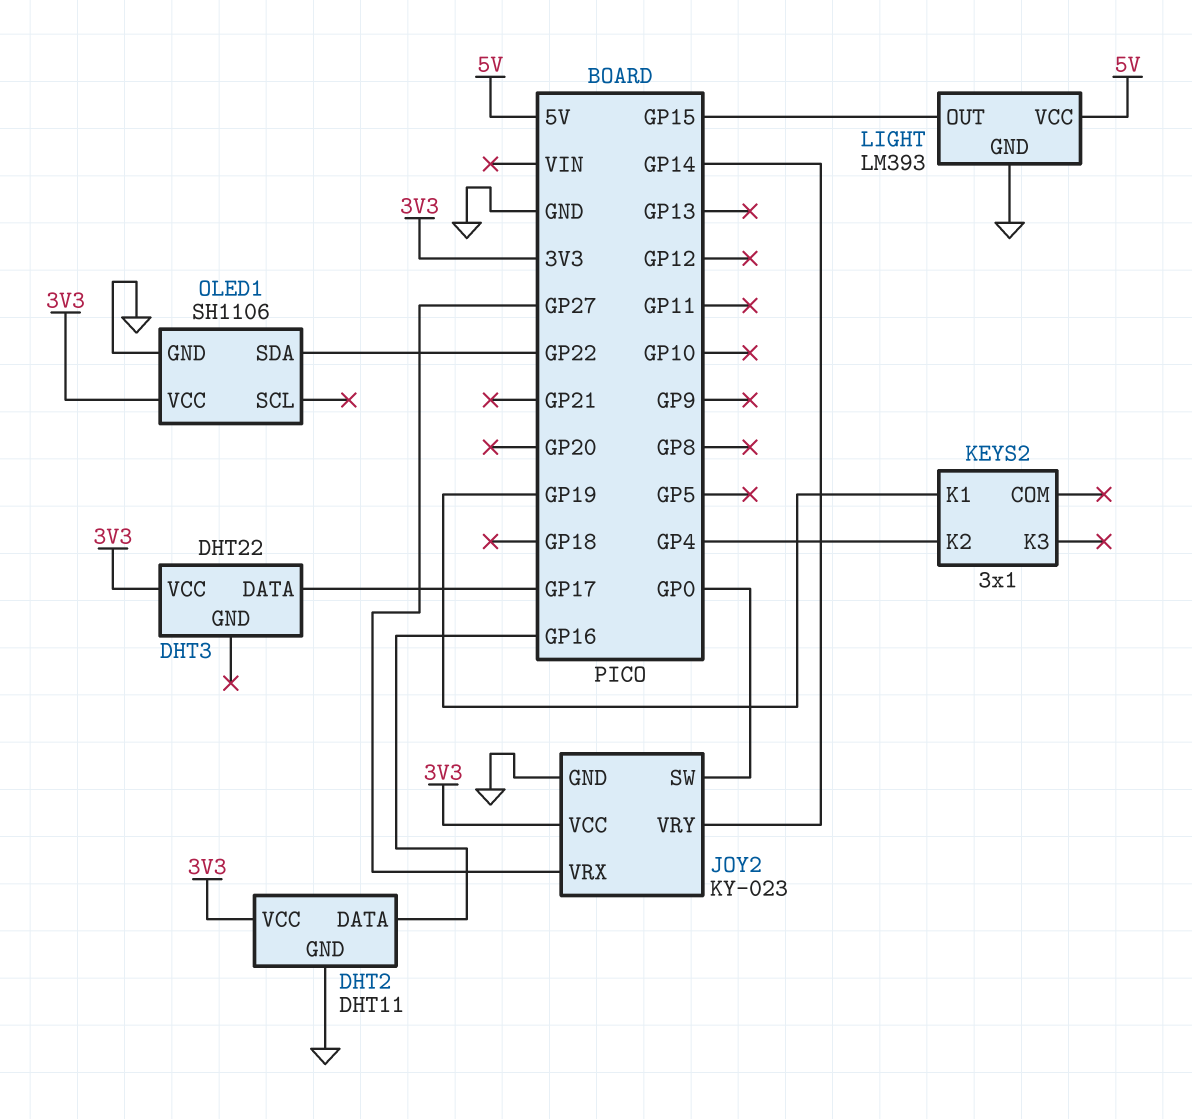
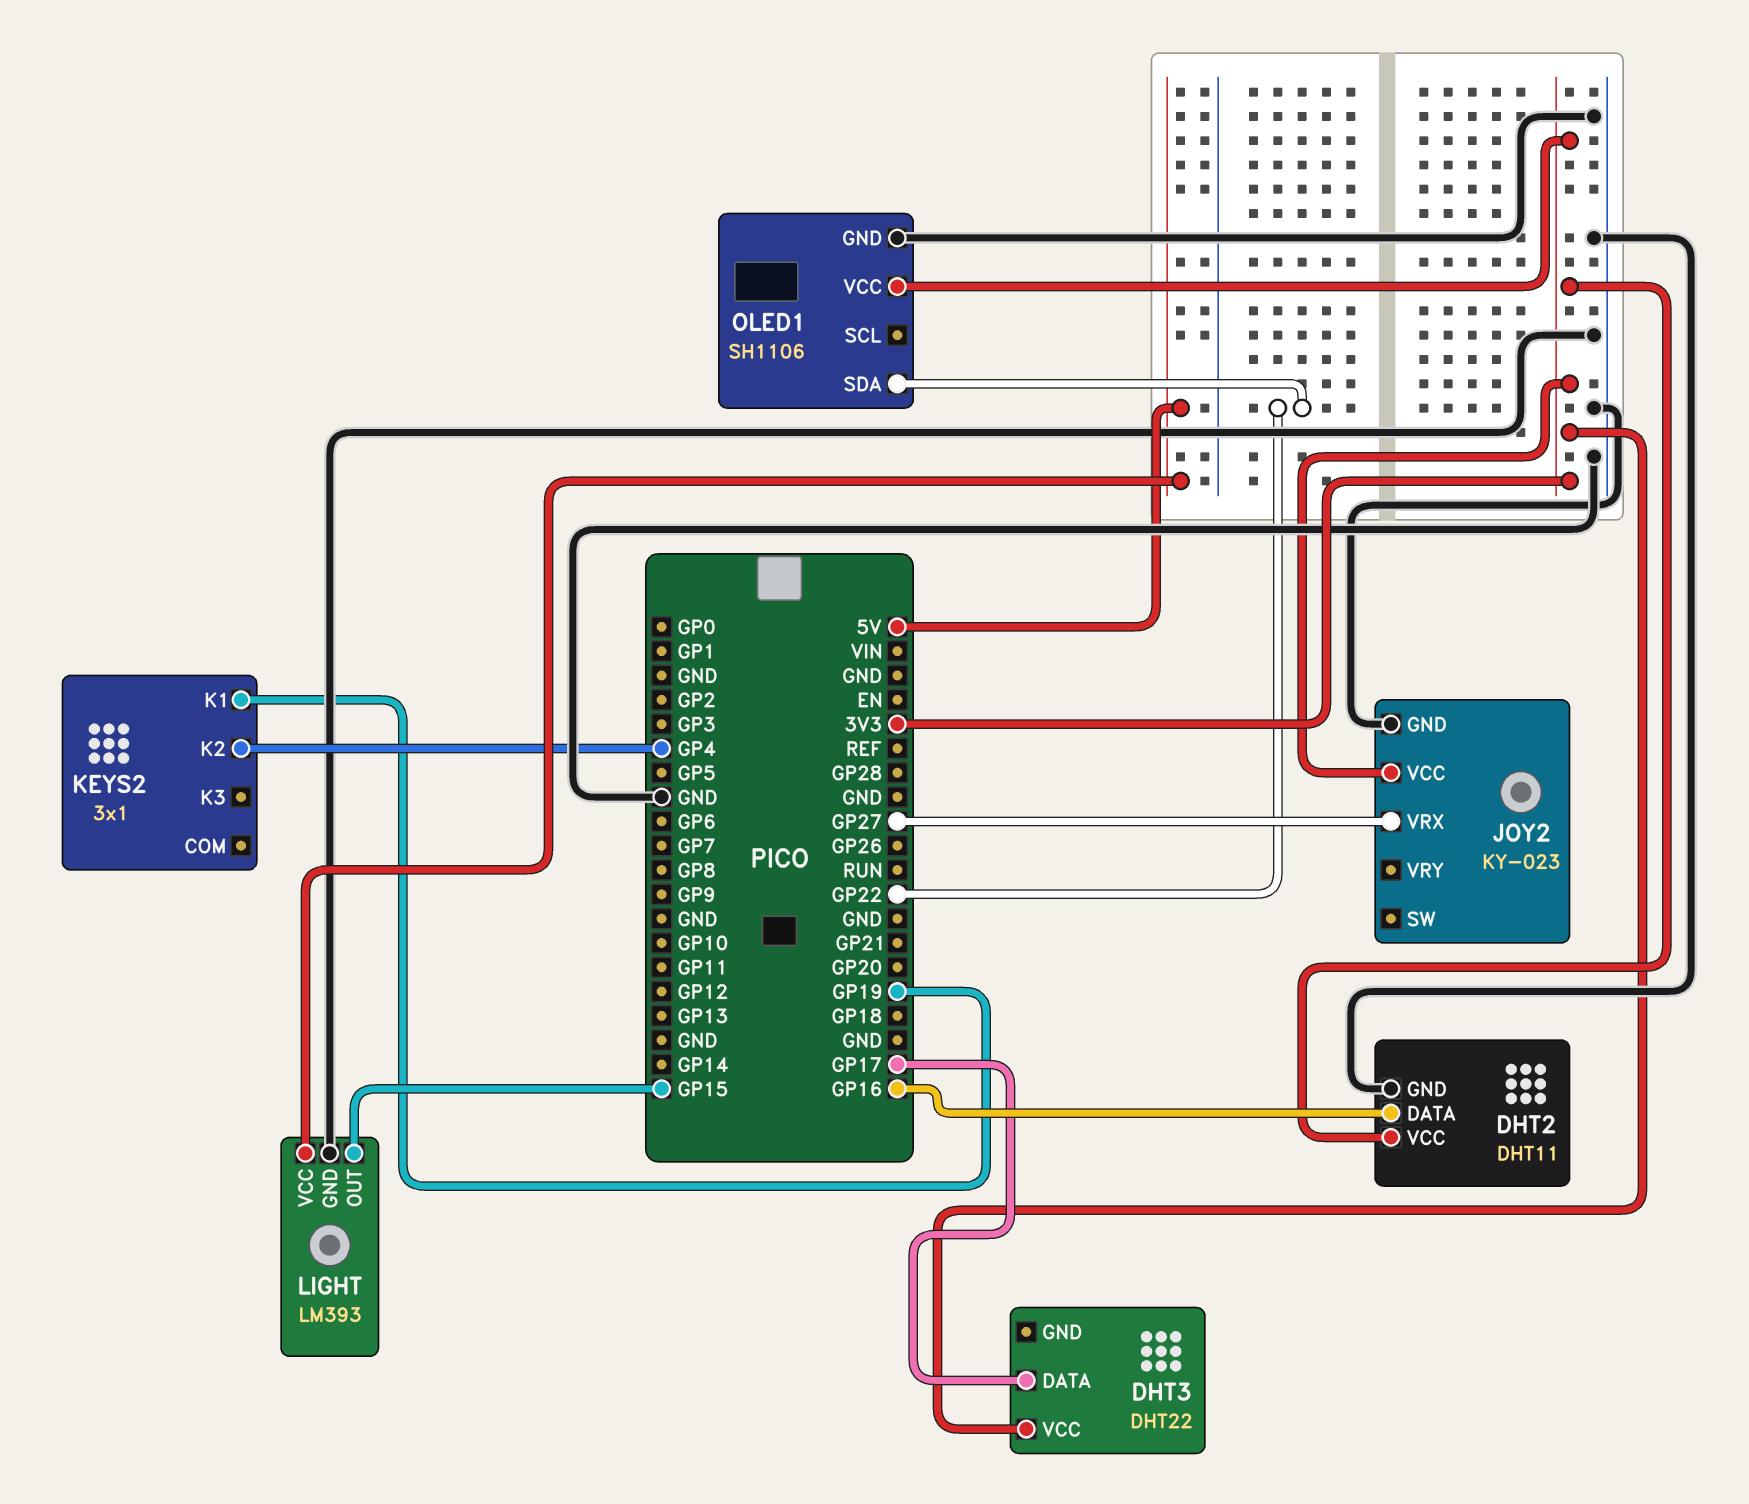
JOY2 pin SW: GP0 -> none
JOY2 pin VRY: GP14 -> none

